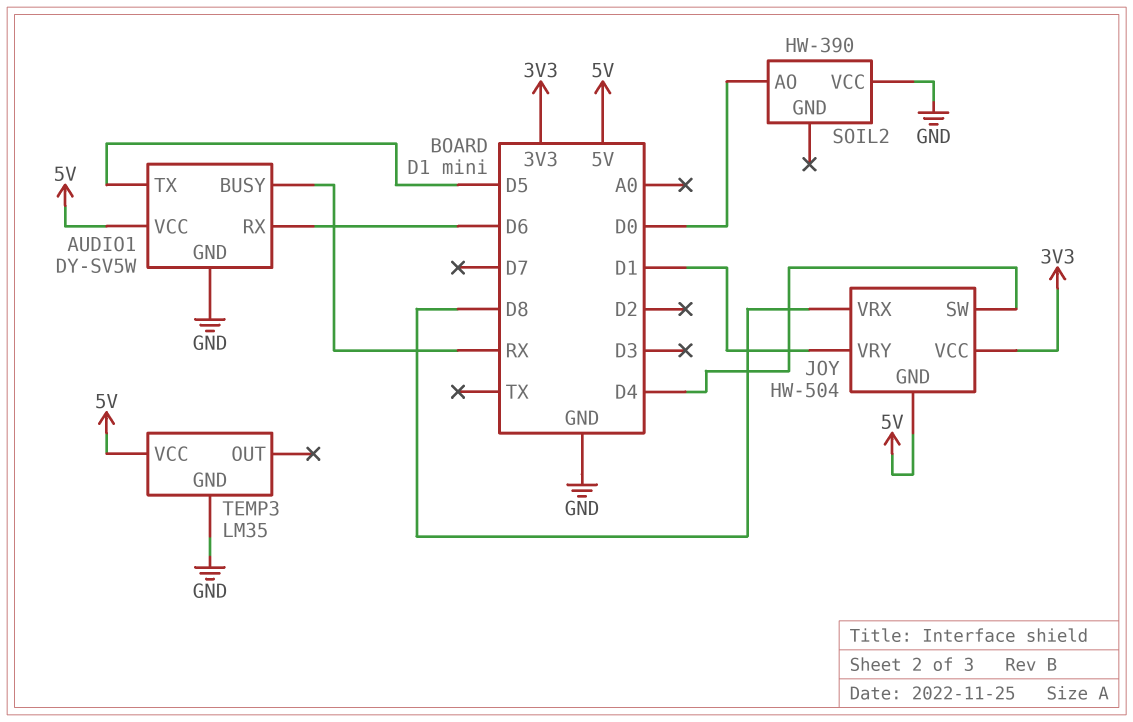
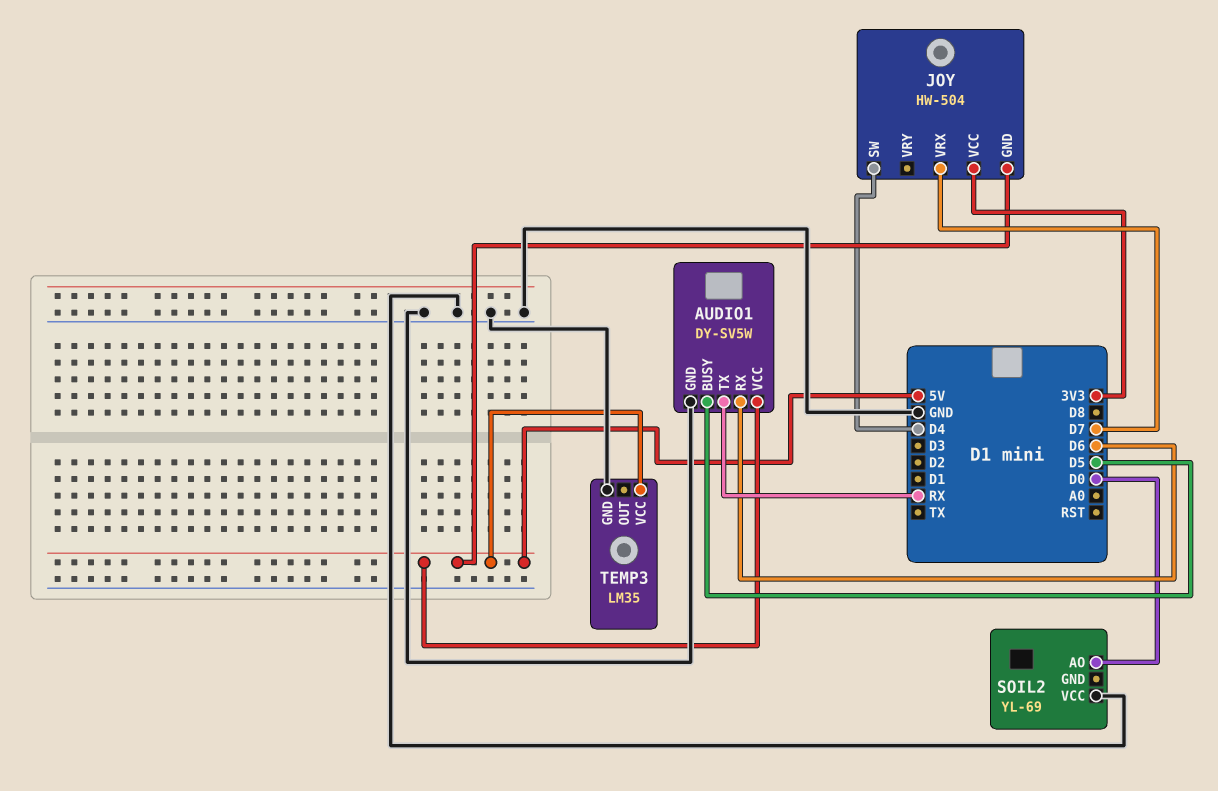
AUDIO1 pin BUSY: RX -> D5
AUDIO1 pin TX: D5 -> RX
JOY pin VRX: D8 -> D7
JOY pin VRY: D1 -> none
SOIL2: HW-390 -> YL-69

